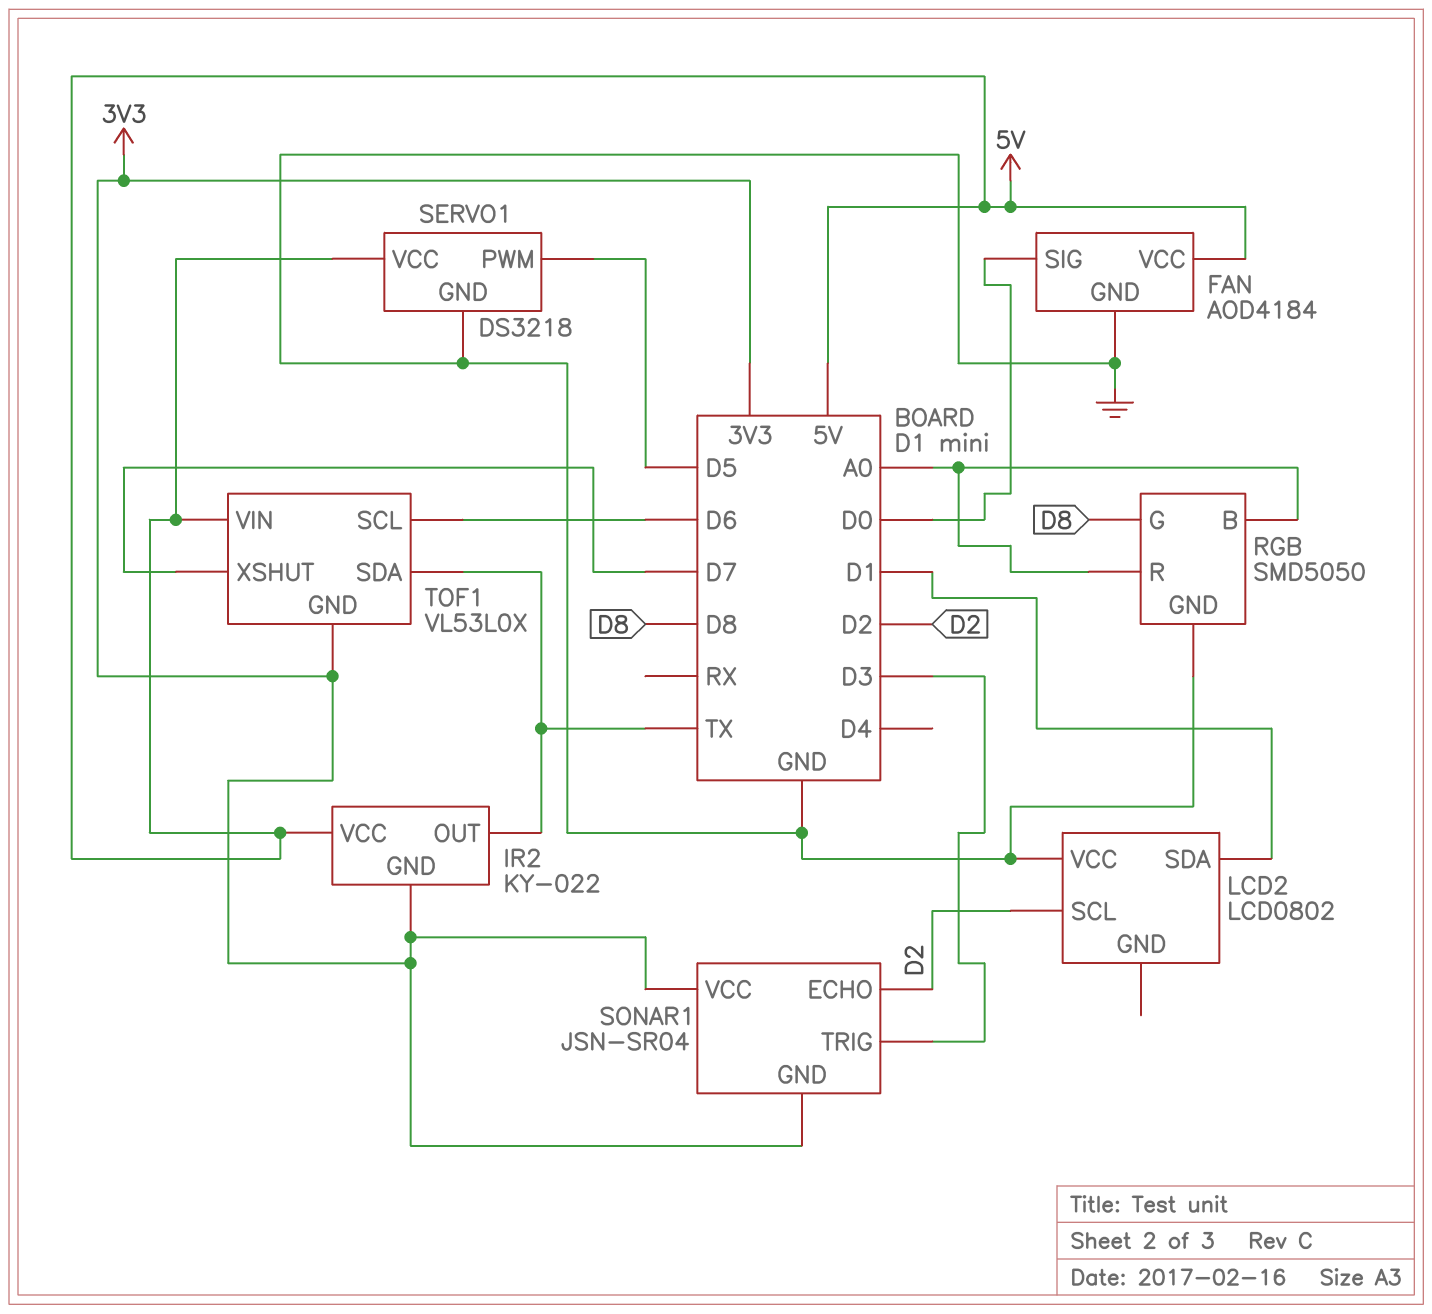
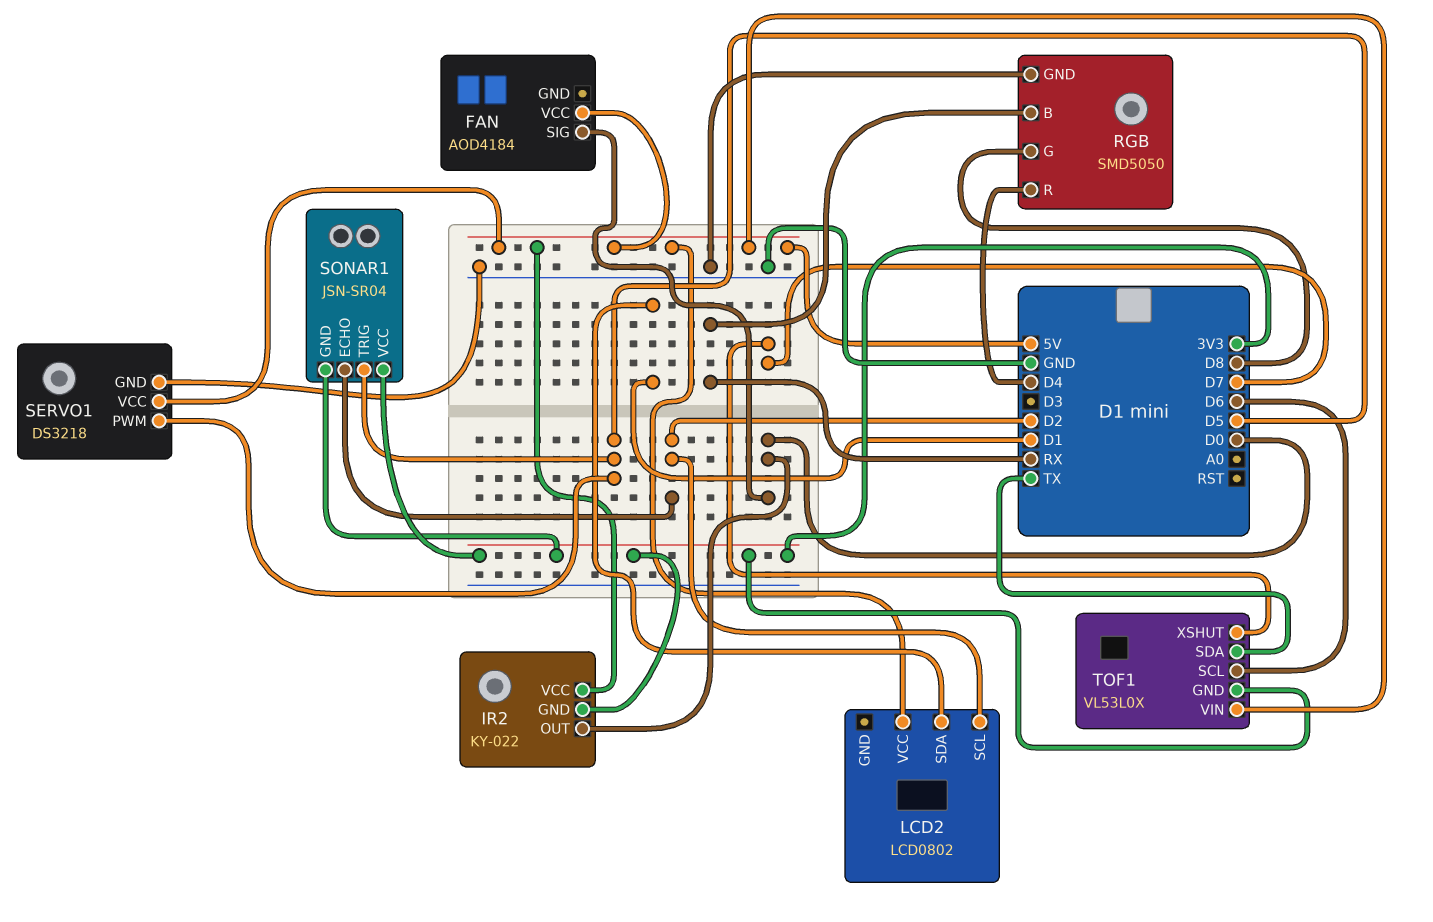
FAN pin GND: GND -> none
IR2 pin OUT: TX -> D0
LCD2 pin VCC: GND -> 5V
RGB pin B: A0 -> RX
RGB pin R: A0 -> D4
SONAR1 pin TRIG: D3 -> D5

